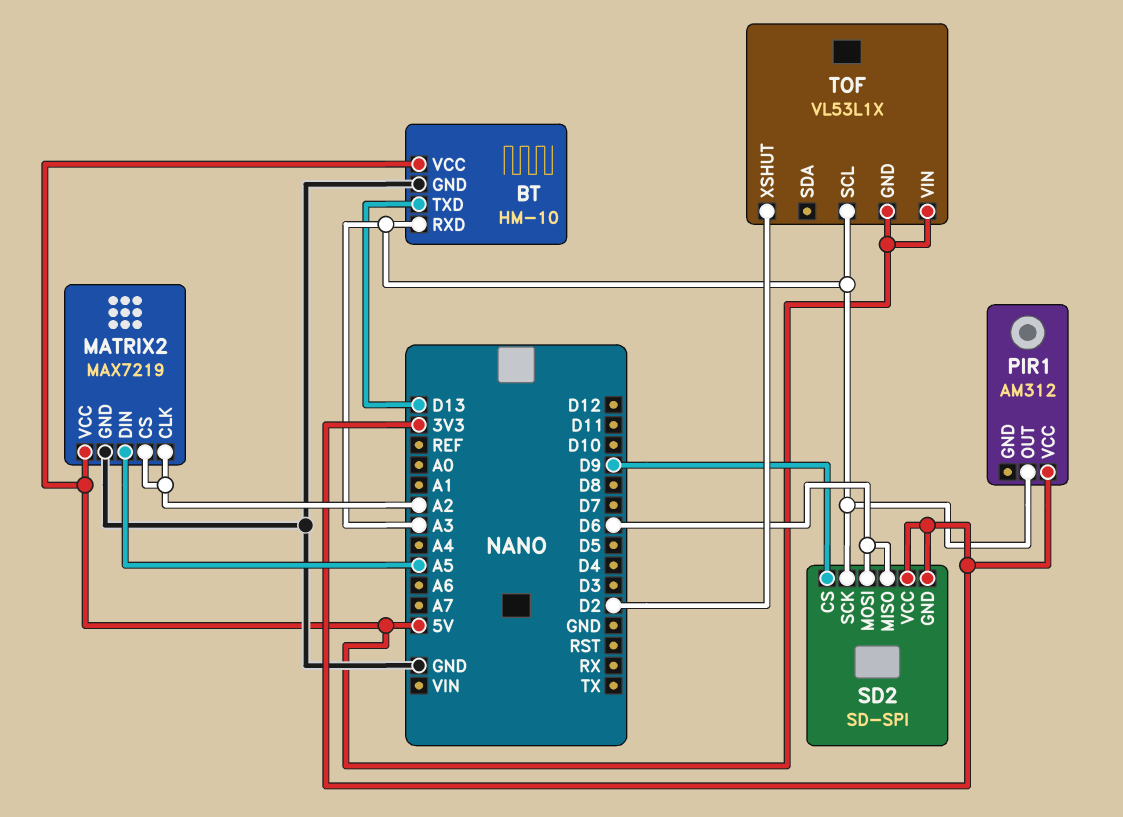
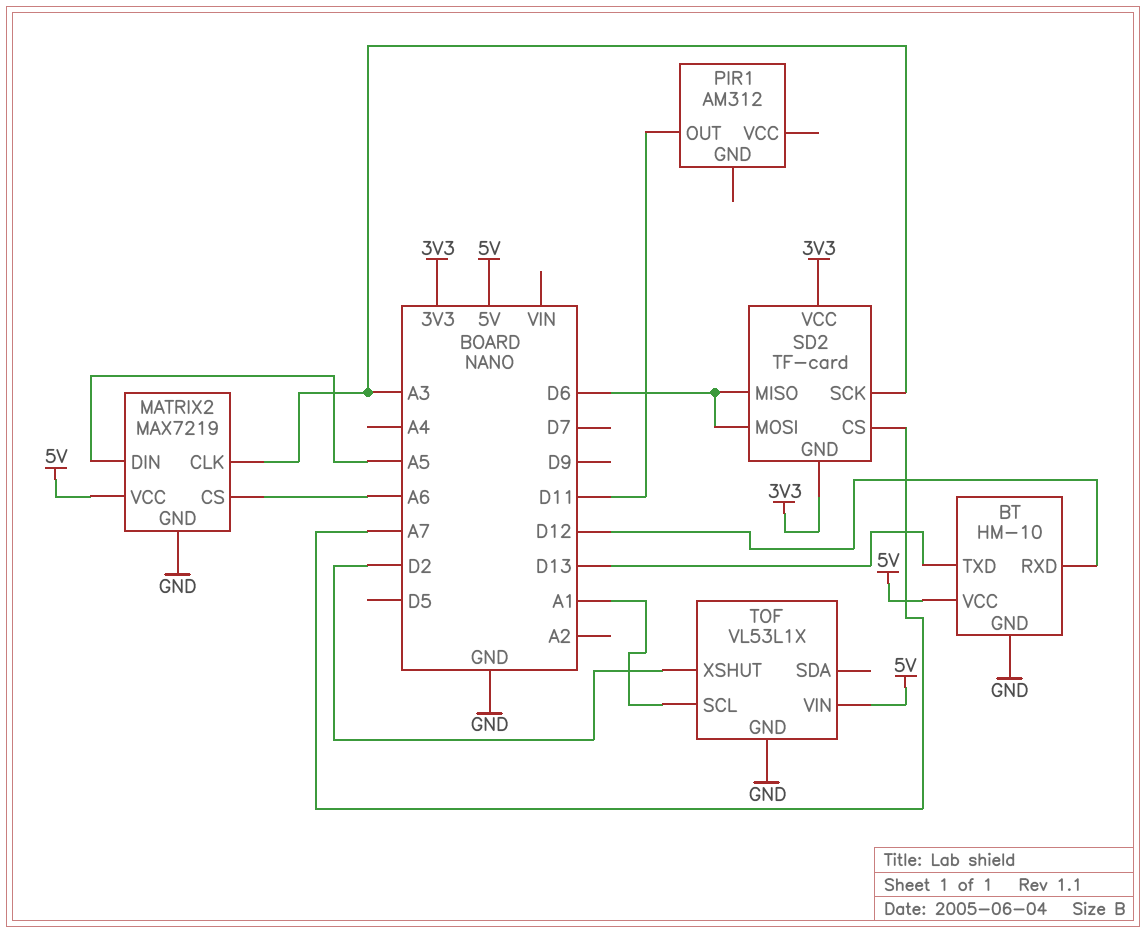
BT pin RXD: A3 -> D12
MATRIX2 pin CLK: A2 -> A3
MATRIX2 pin CS: A2 -> A6
PIR1 pin OUT: A3 -> D11
PIR1 pin VCC: 3V3 -> none
SD2: SD-SPI -> TF-card
SD2 pin CS: D9 -> A7
TOF pin GND: 5V -> GND
TOF pin SCL: A3 -> A1

